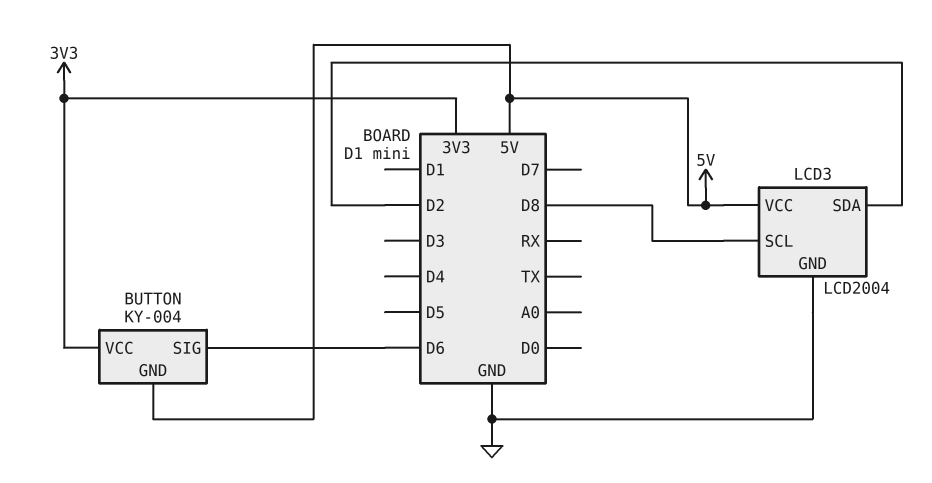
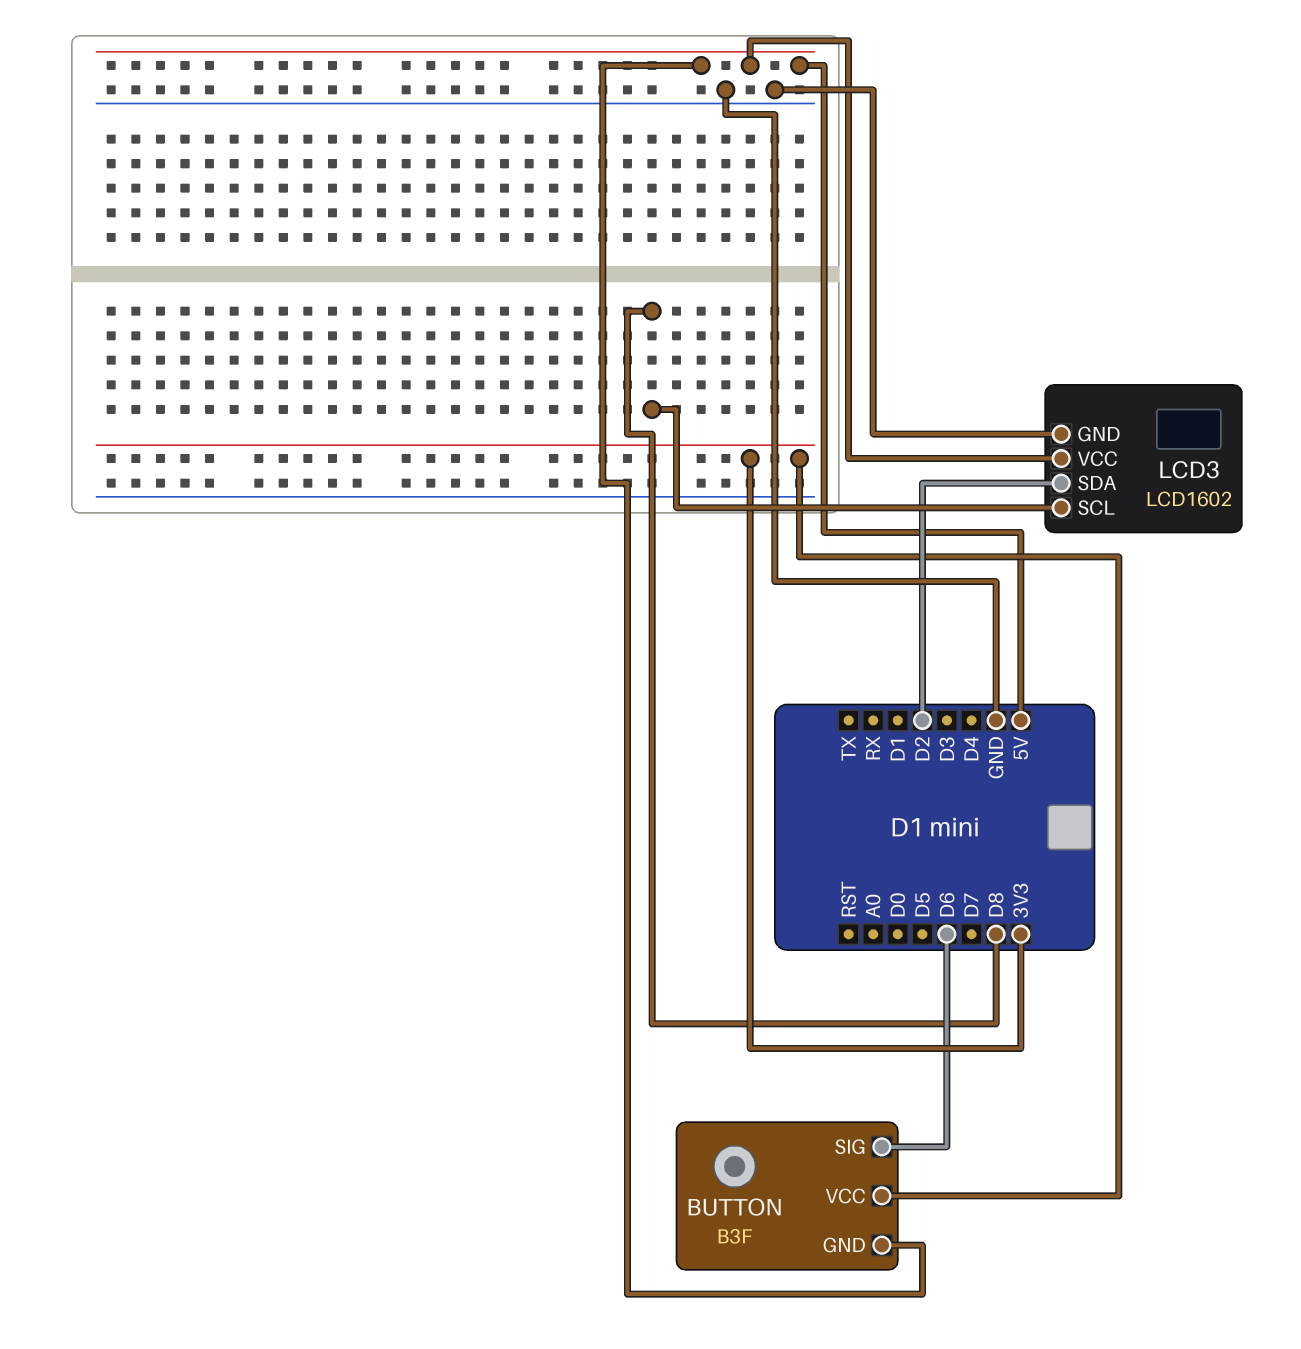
BUTTON: KY-004 -> B3F
LCD3: LCD2004 -> LCD1602

